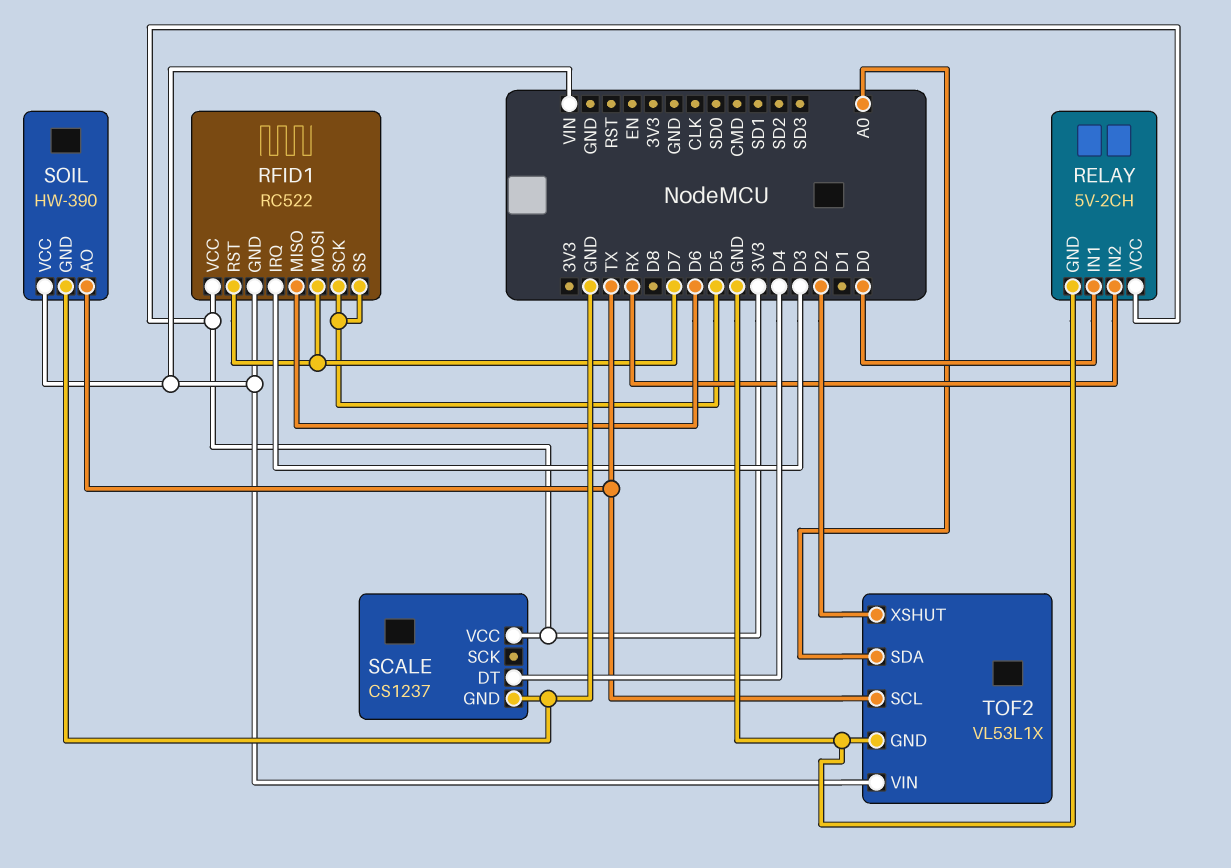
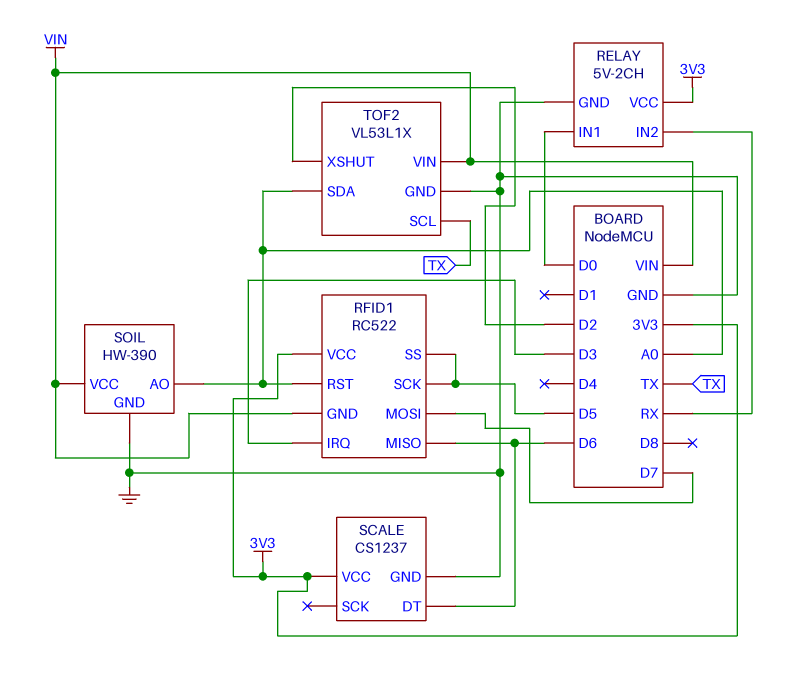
RFID1 pin RST: D7 -> A0
SCALE pin DT: D4 -> D6
SOIL pin AO: TX -> A0

